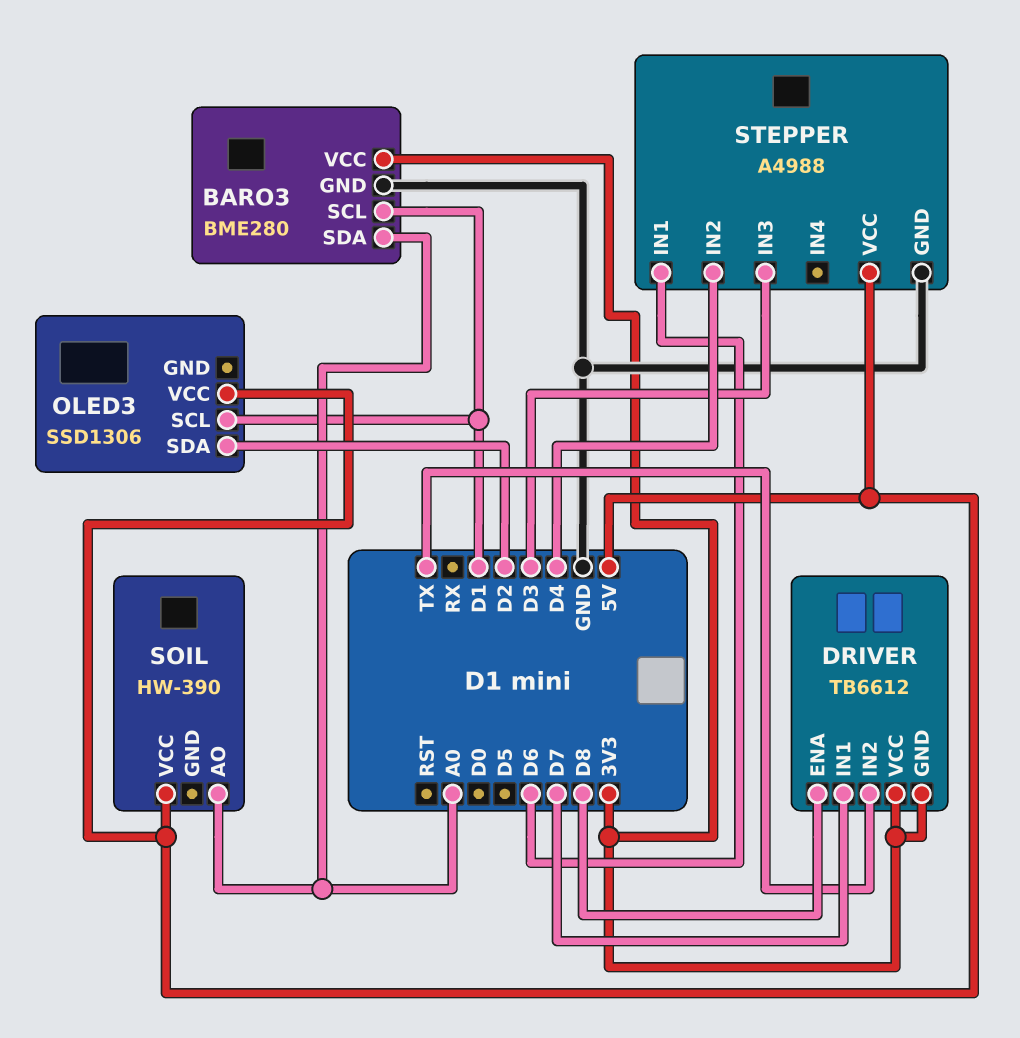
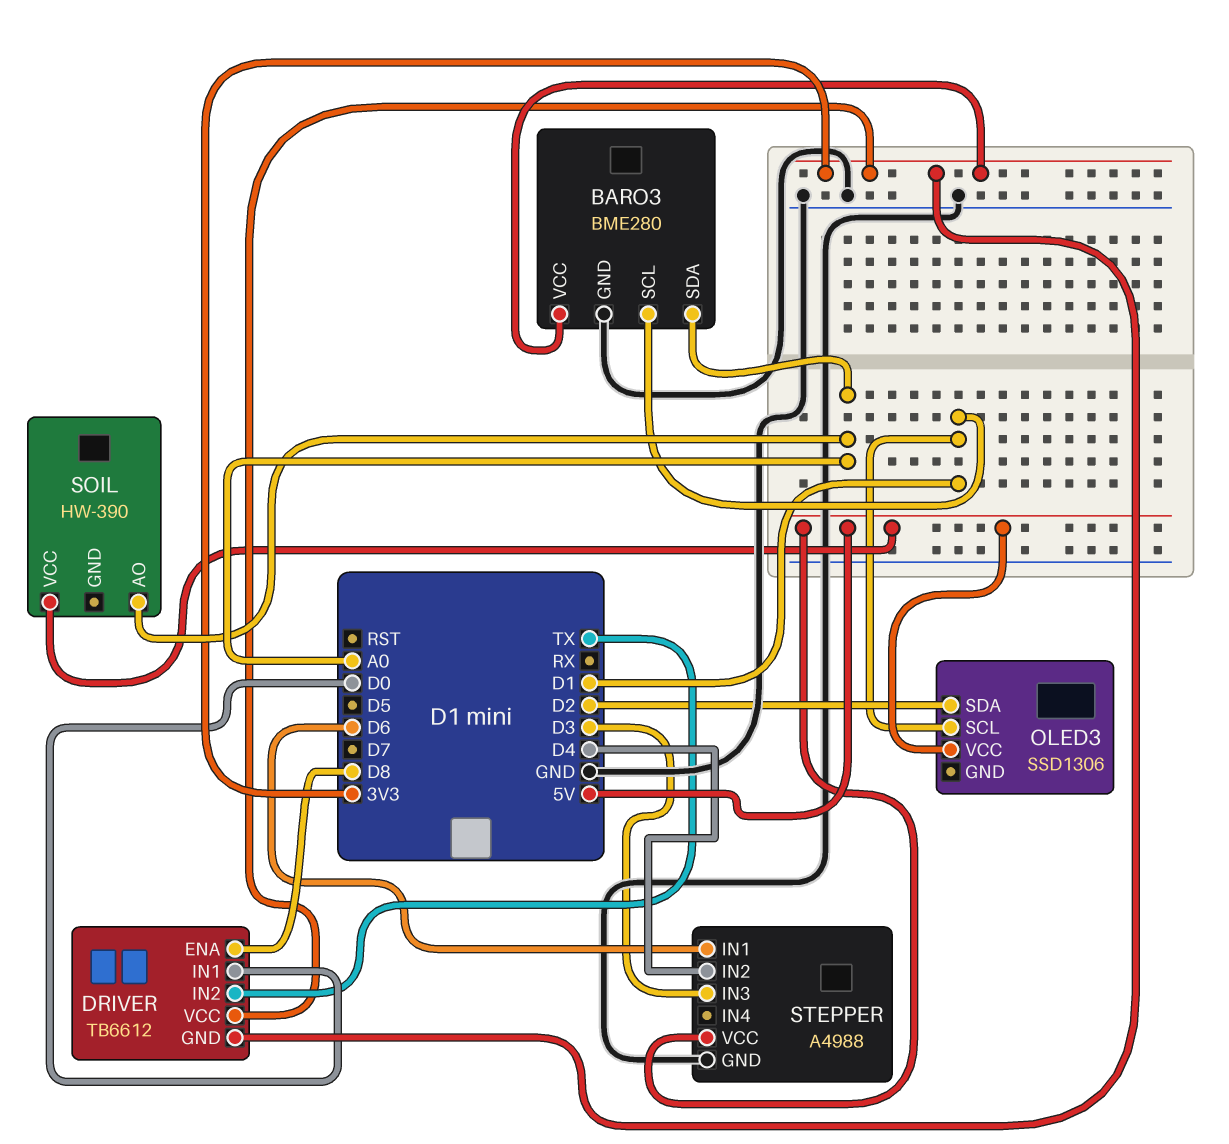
DRIVER pin IN1: D7 -> D0

